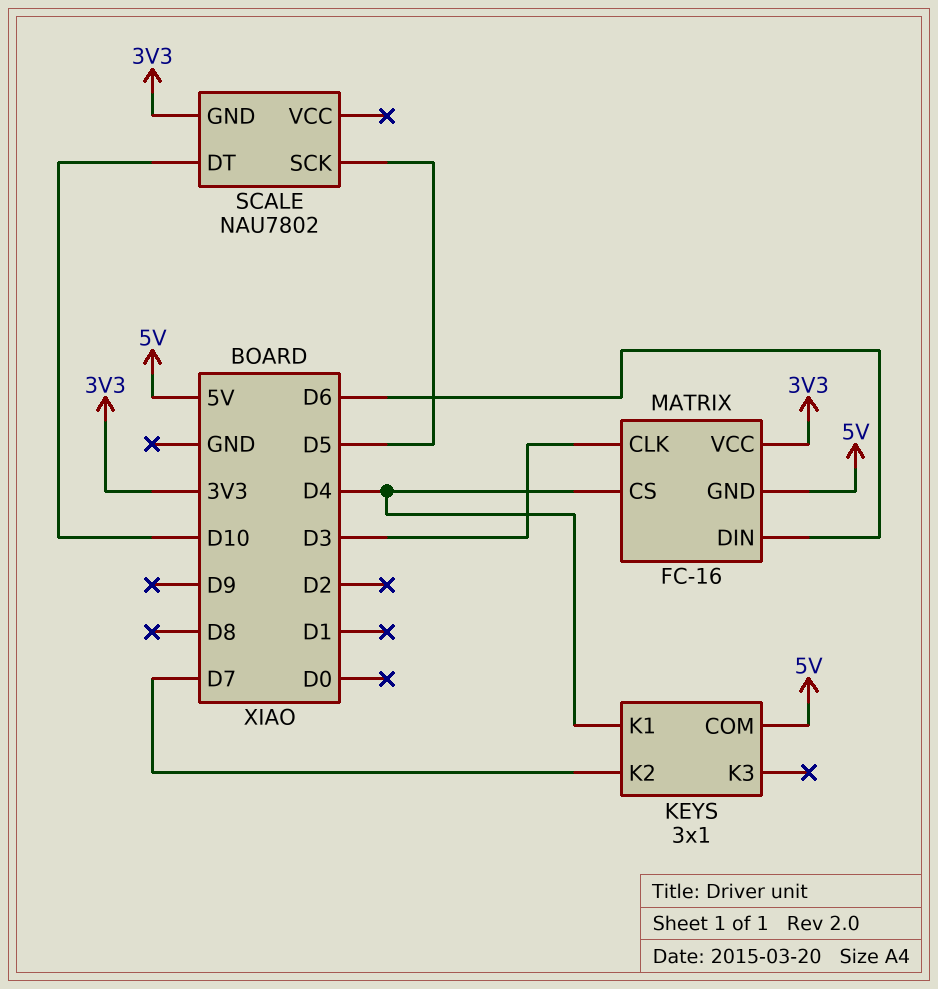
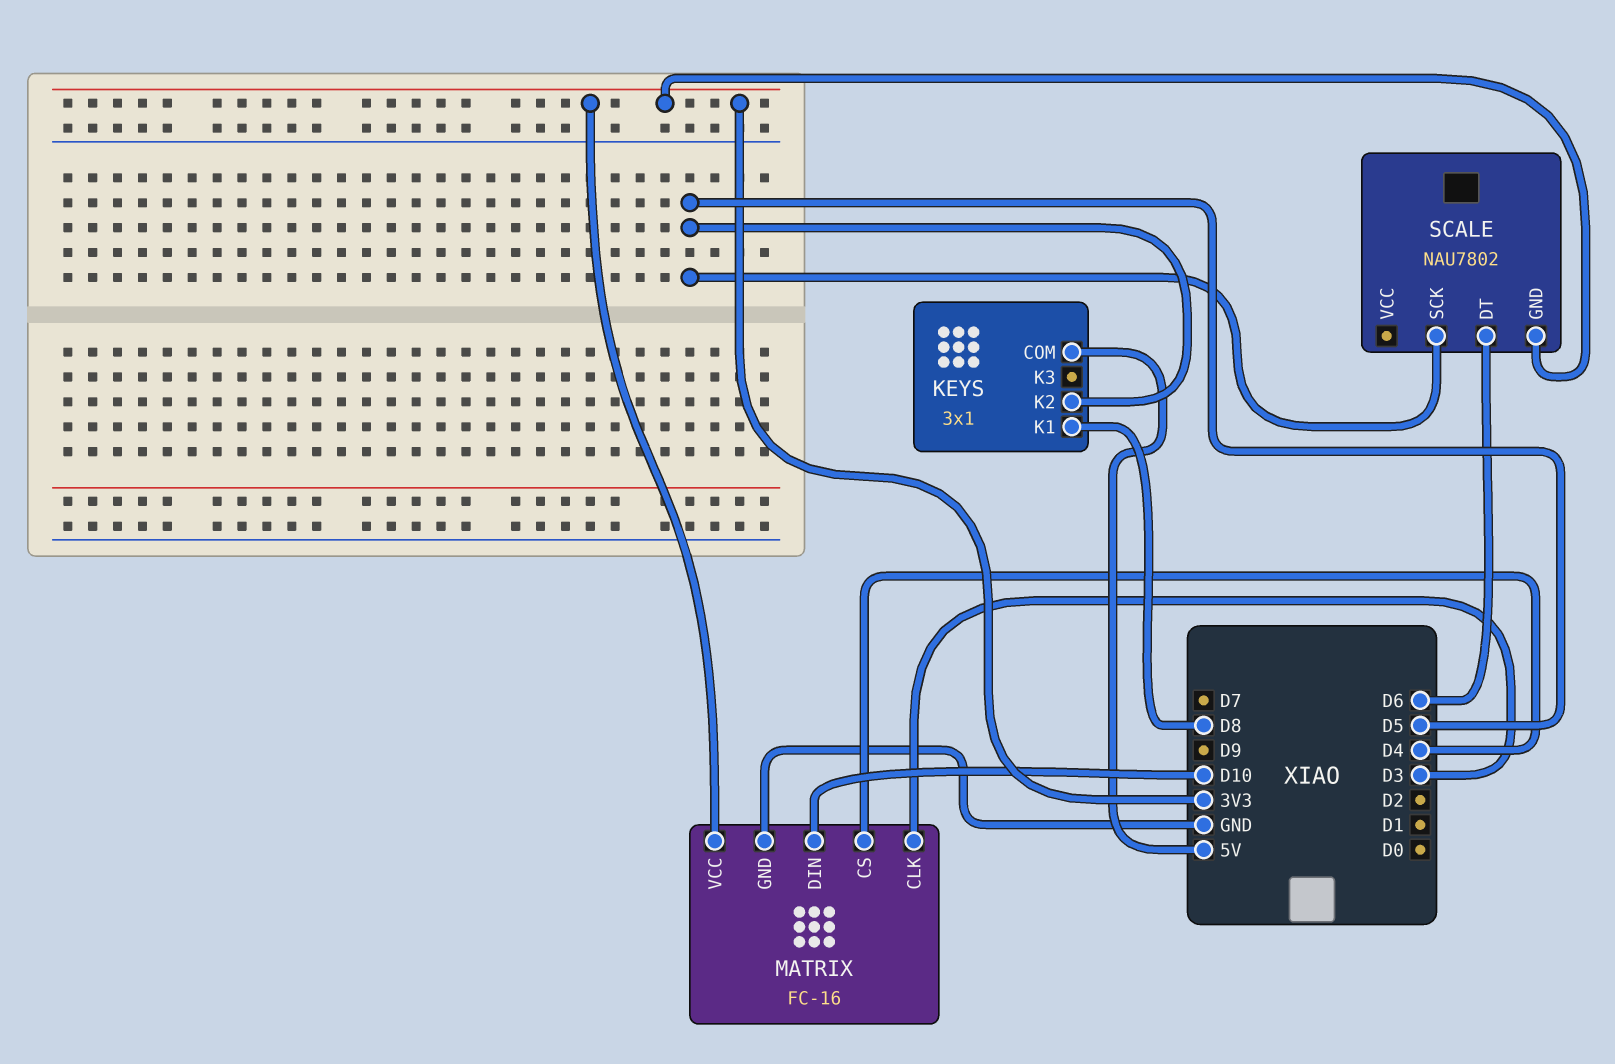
KEYS pin K1: D4 -> D8
KEYS pin K2: D7 -> D5
MATRIX pin DIN: D6 -> D10
MATRIX pin GND: 5V -> GND
SCALE pin DT: D10 -> D6

